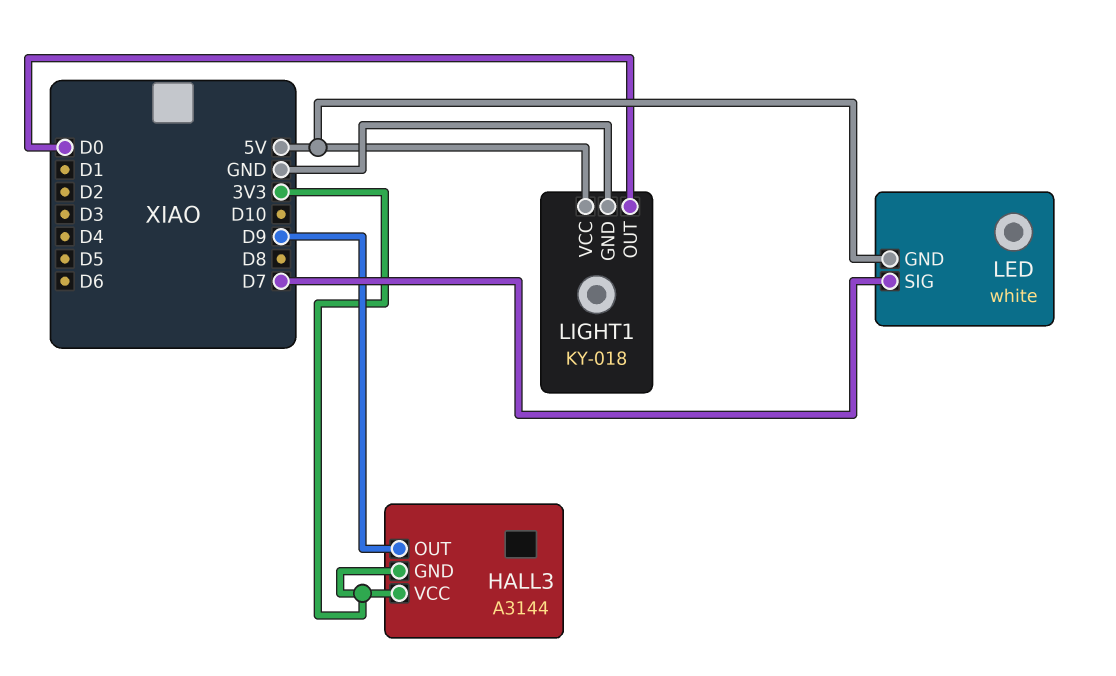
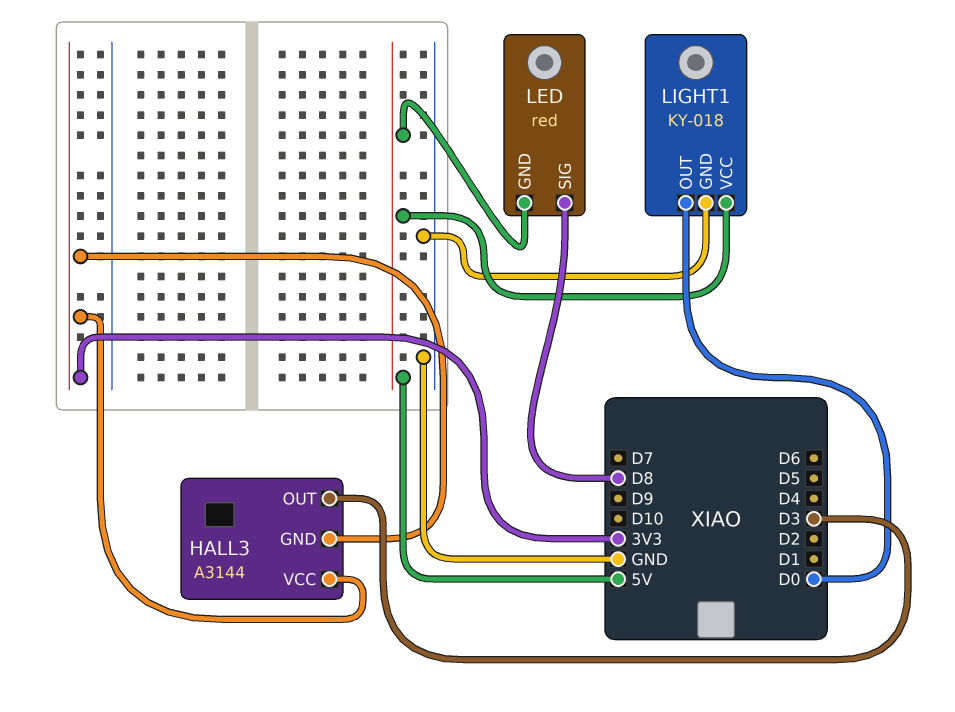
HALL3 pin OUT: D9 -> D3
LED: white -> red
LED pin SIG: D7 -> D8

